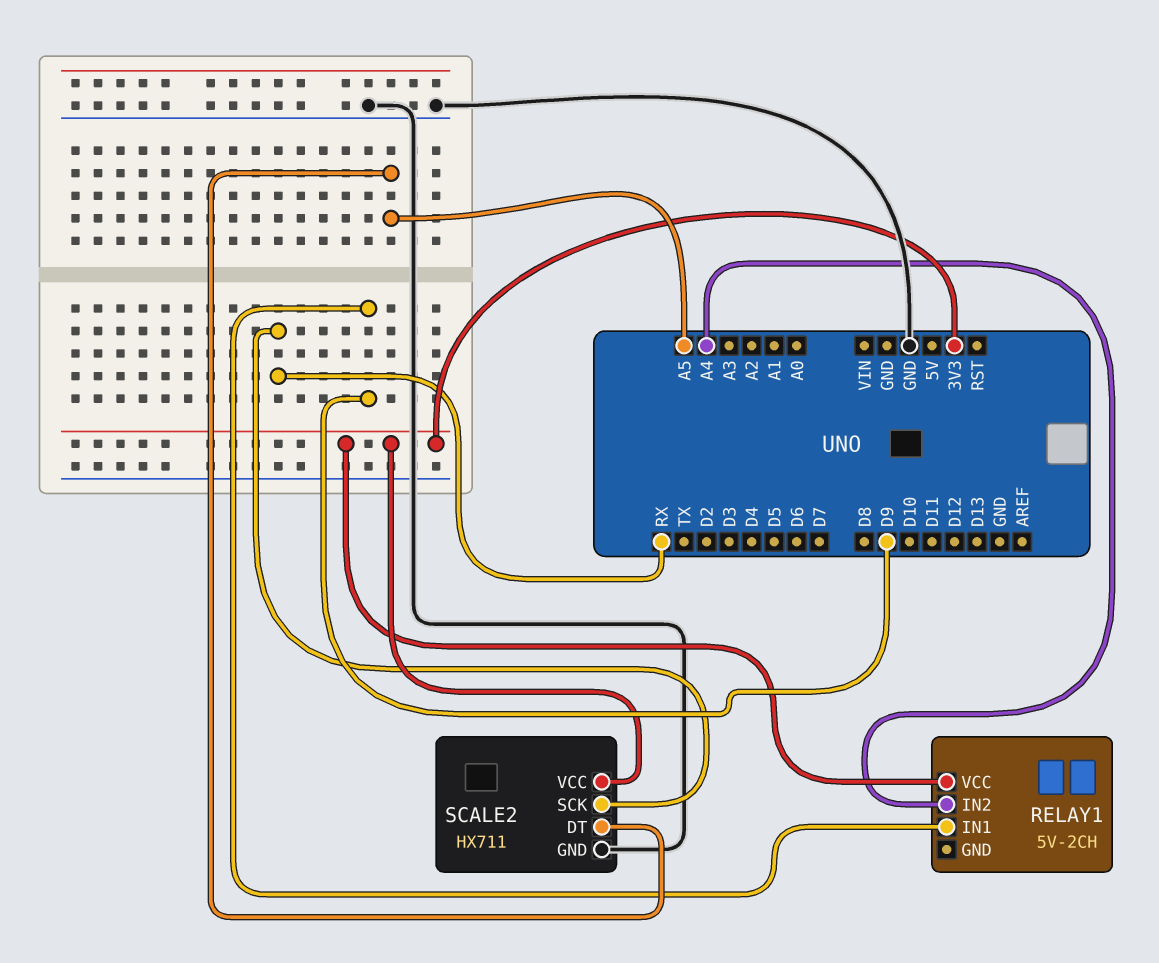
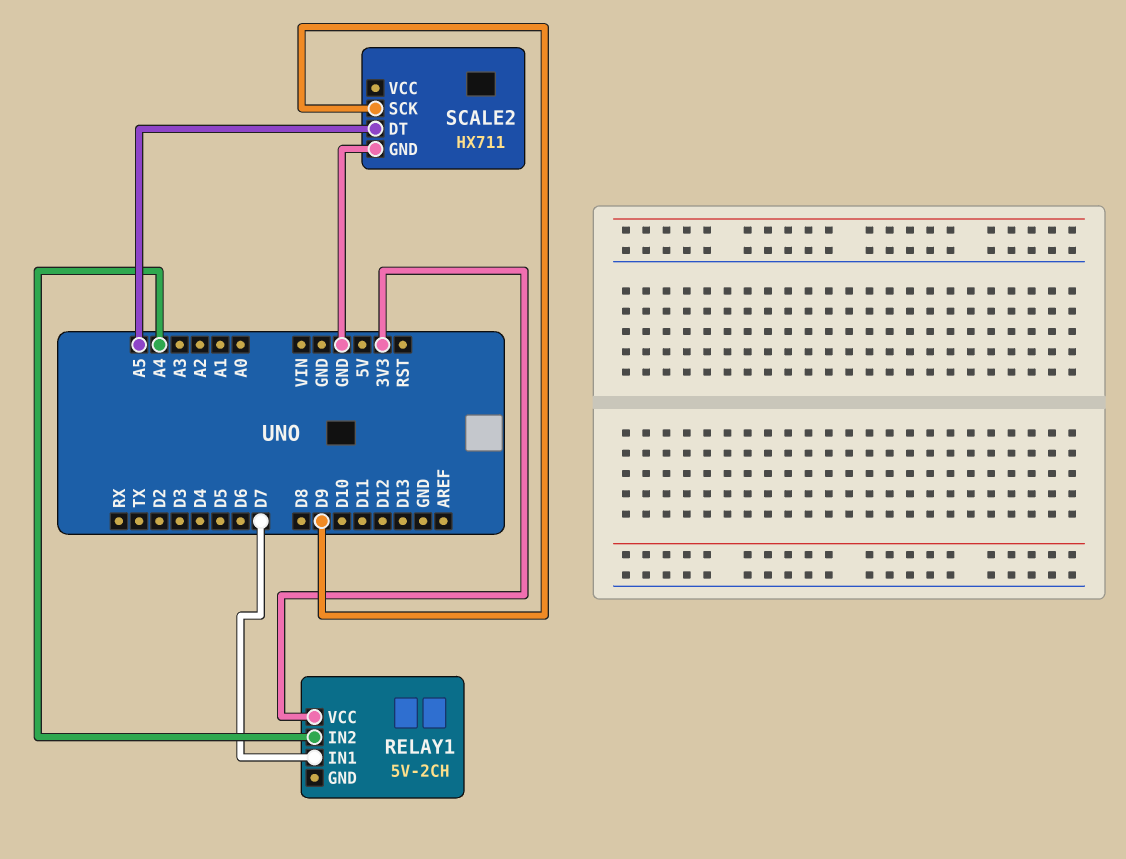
RELAY1 pin IN1: D9 -> D7
SCALE2 pin SCK: RX -> D9
SCALE2 pin VCC: 3V3 -> none

